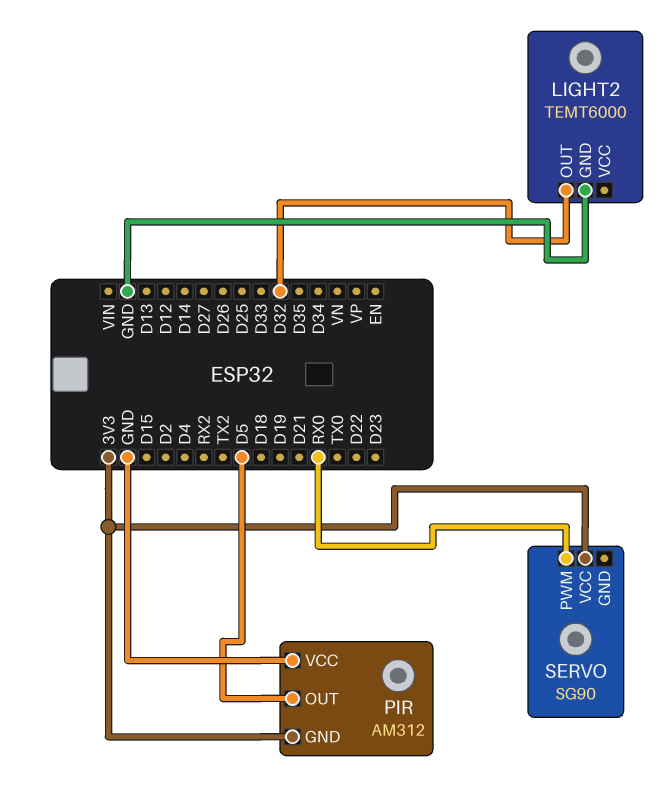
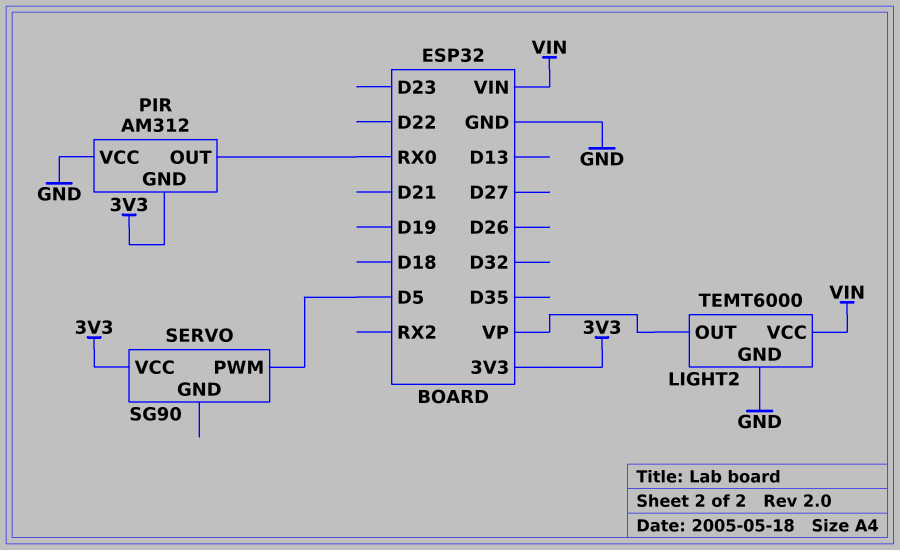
LIGHT2 pin OUT: D32 -> VP
LIGHT2 pin VCC: none -> VIN
PIR pin OUT: D5 -> RX0
SERVO pin PWM: RX0 -> D5

